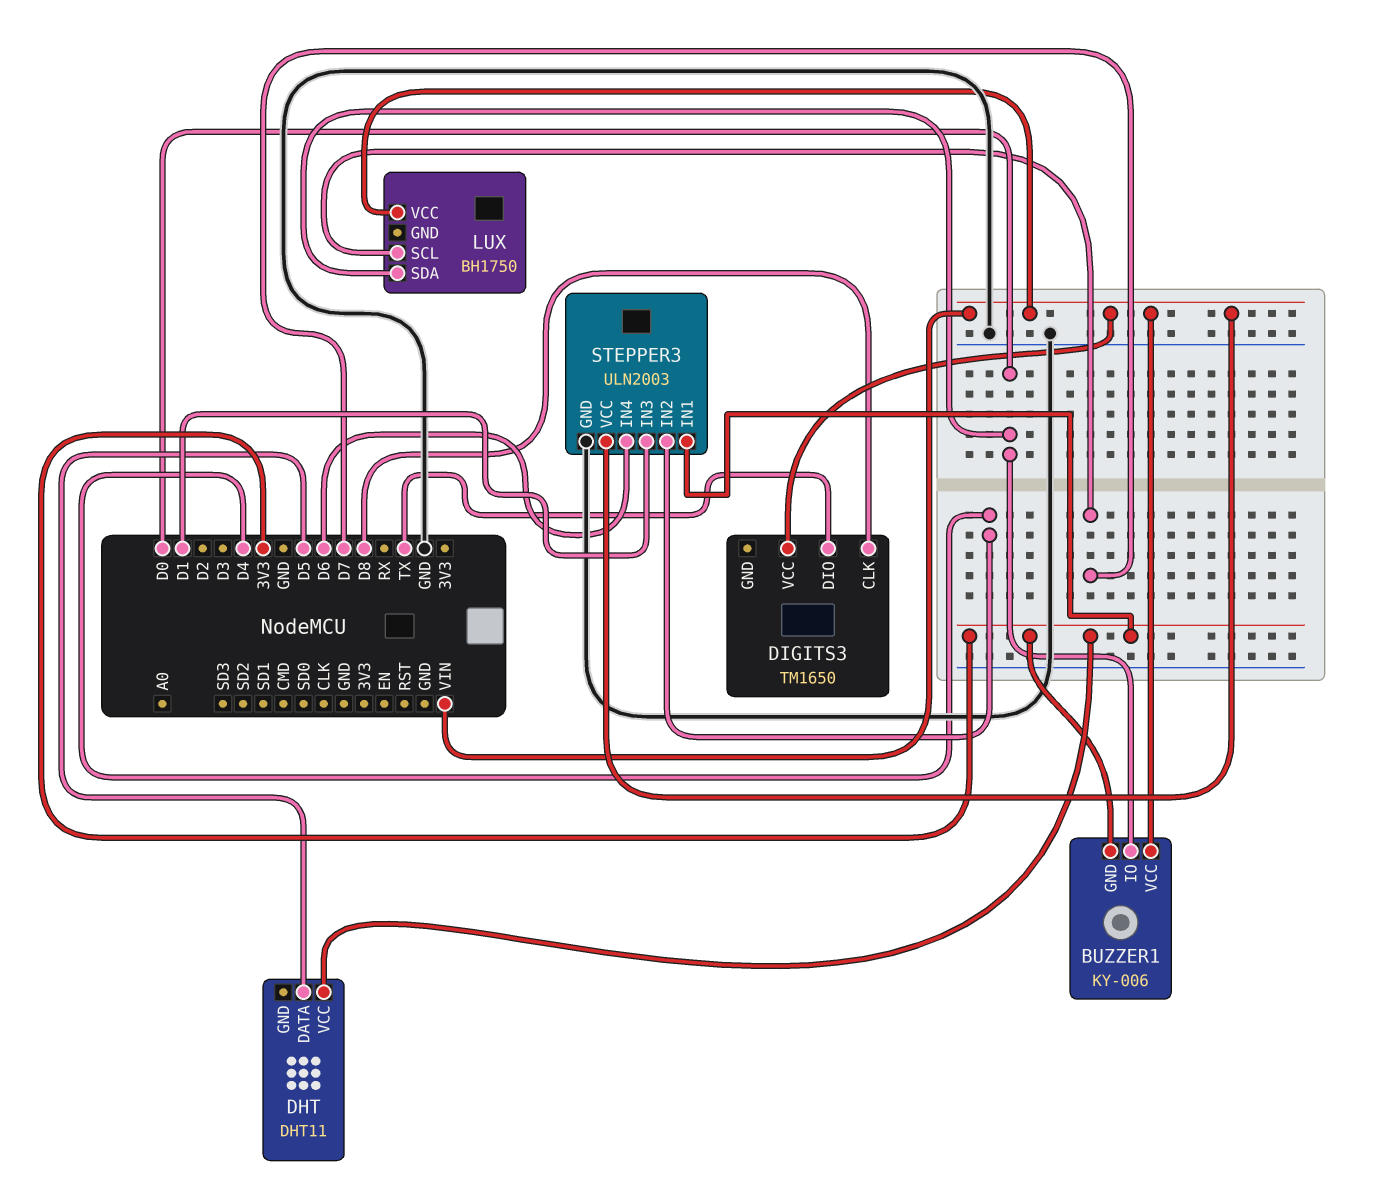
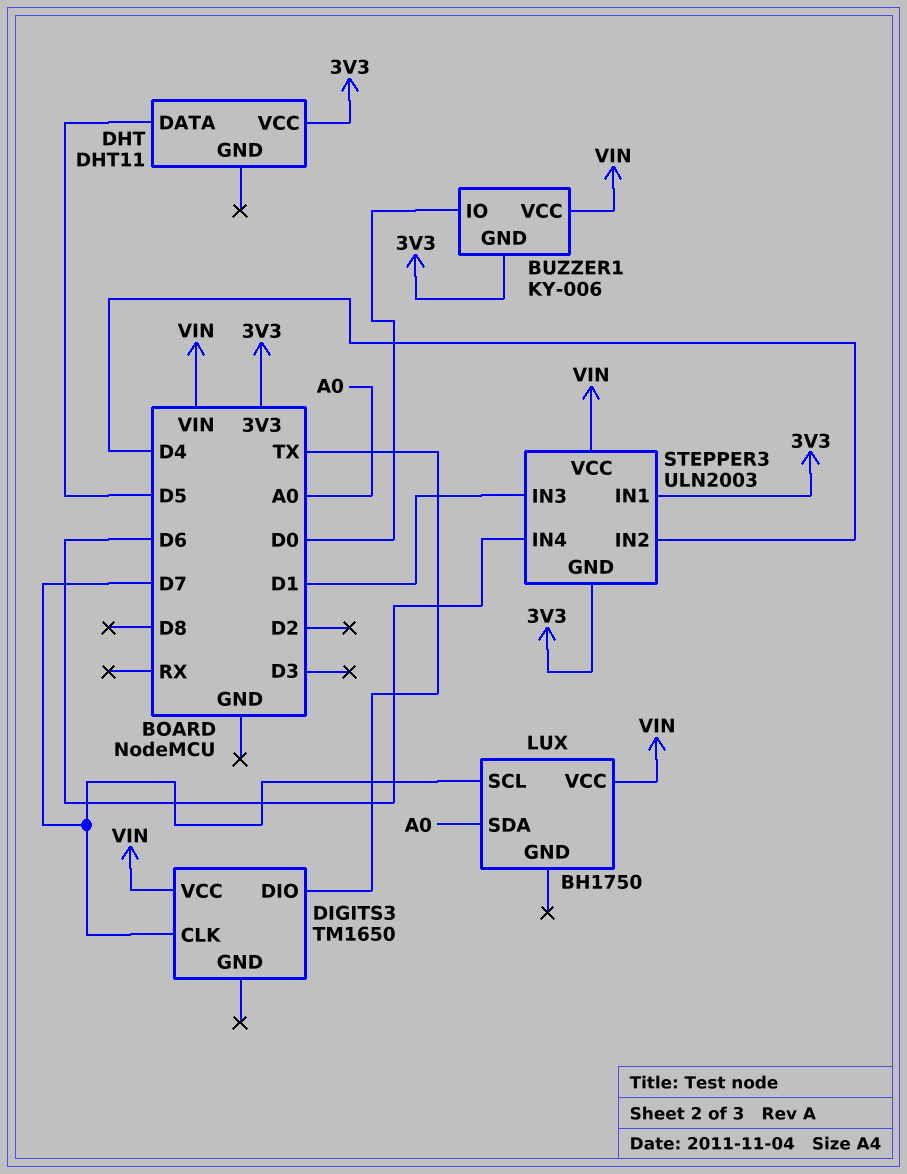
DIGITS3 pin CLK: D8 -> D7
LUX pin SDA: D0 -> A0
STEPPER3 pin GND: GND -> 3V3

